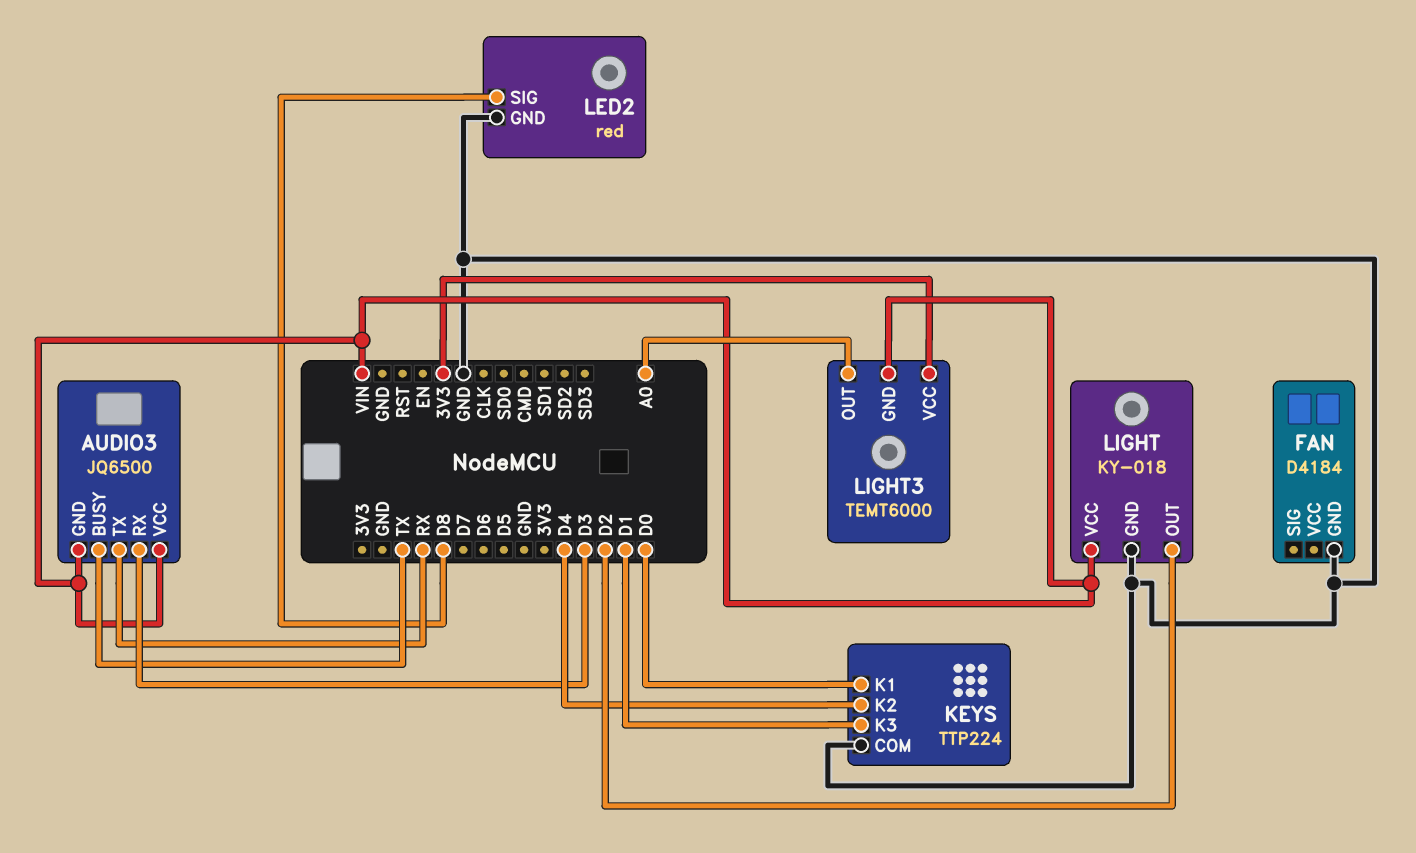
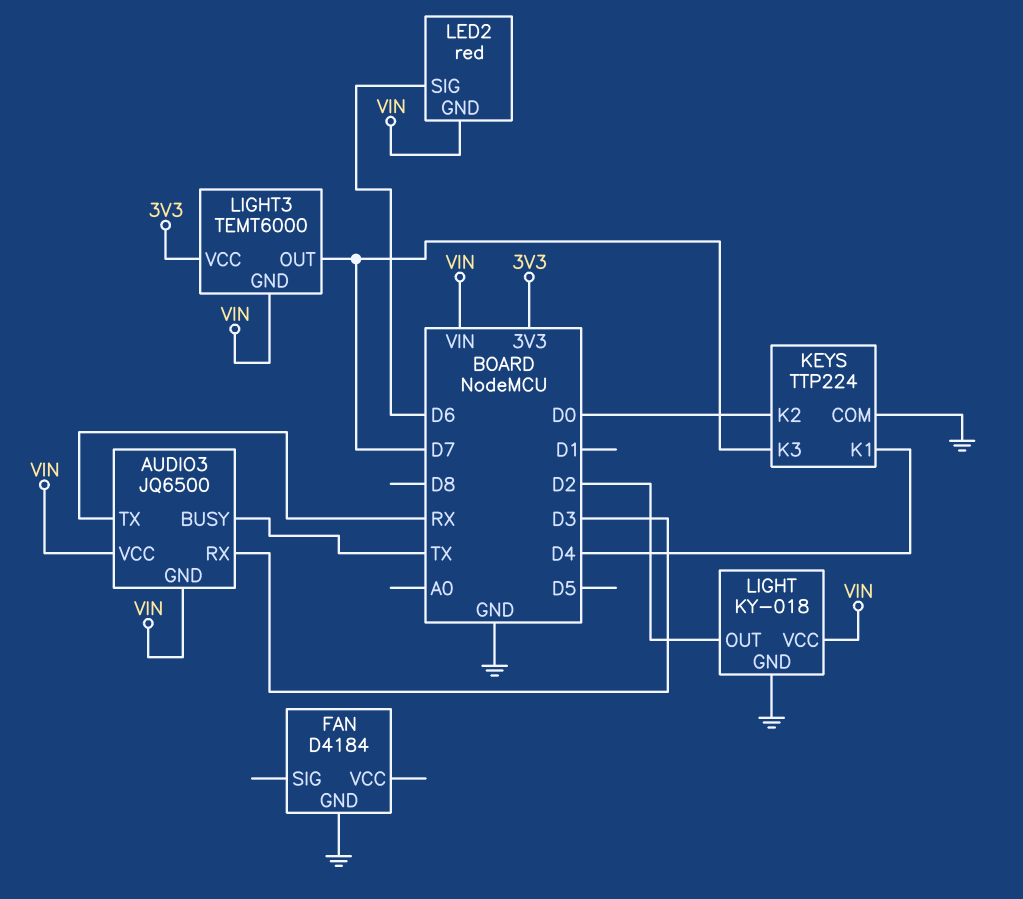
KEYS pin K1: D0 -> D4
KEYS pin K2: D4 -> D0
KEYS pin K3: D1 -> D7
LED2 pin GND: GND -> VIN
LED2 pin SIG: D8 -> D6
LIGHT3 pin OUT: A0 -> D7

